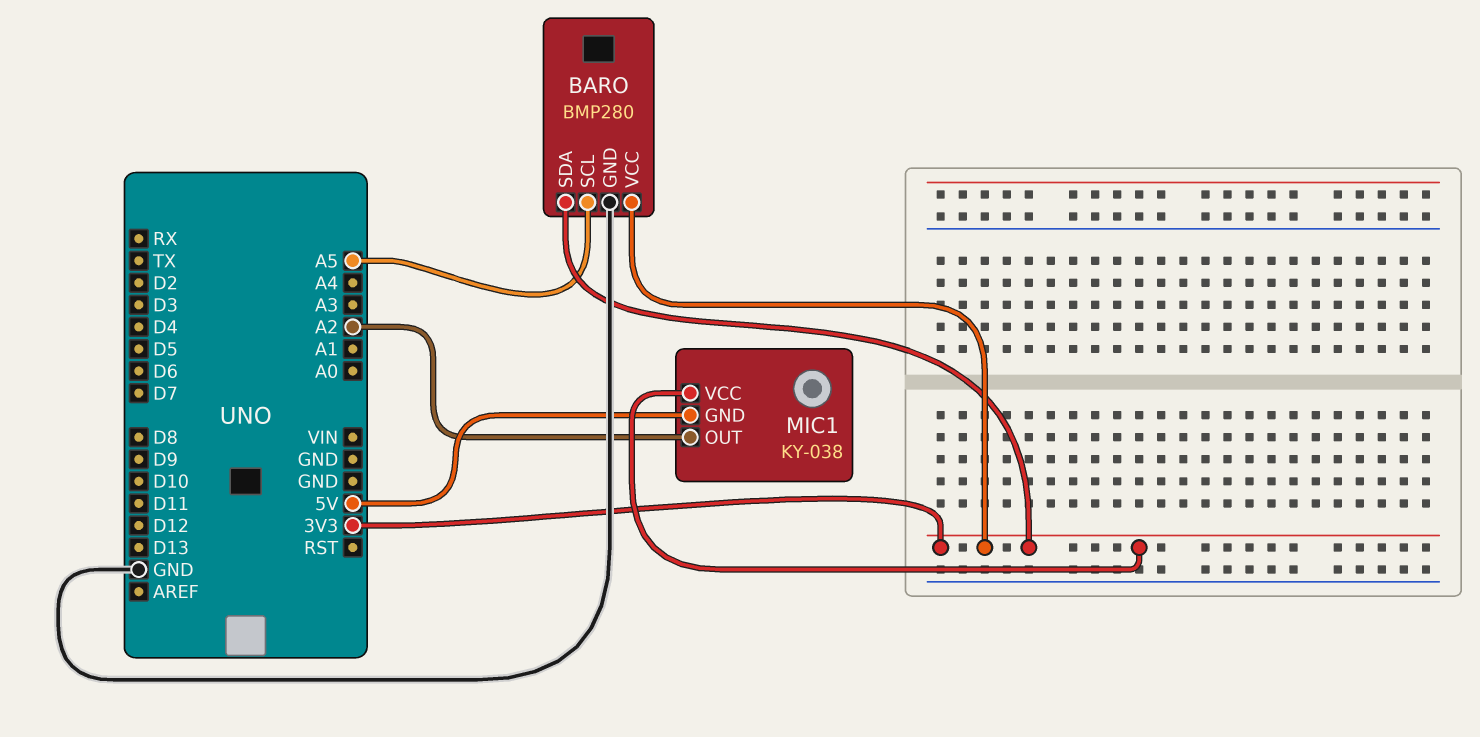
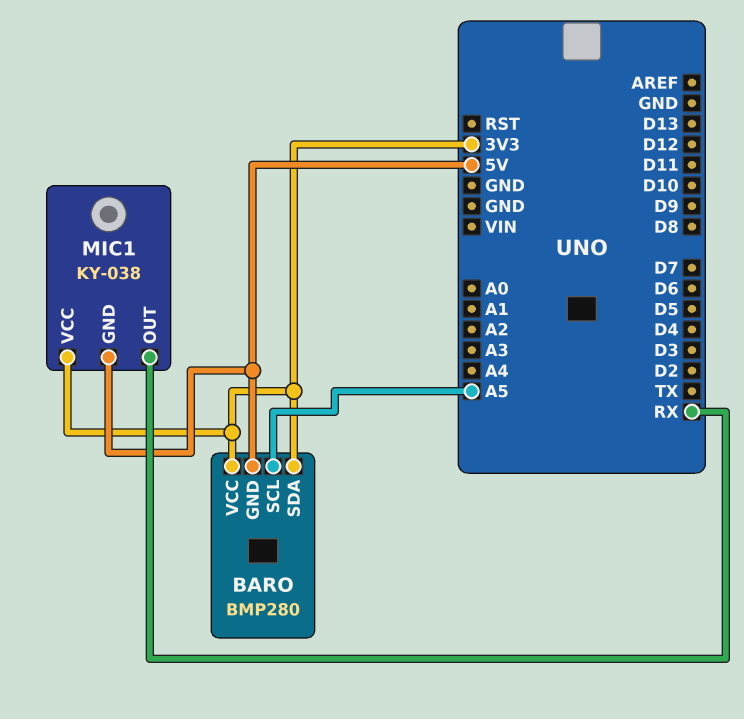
BARO pin GND: GND -> 5V
MIC1 pin OUT: A2 -> RX

